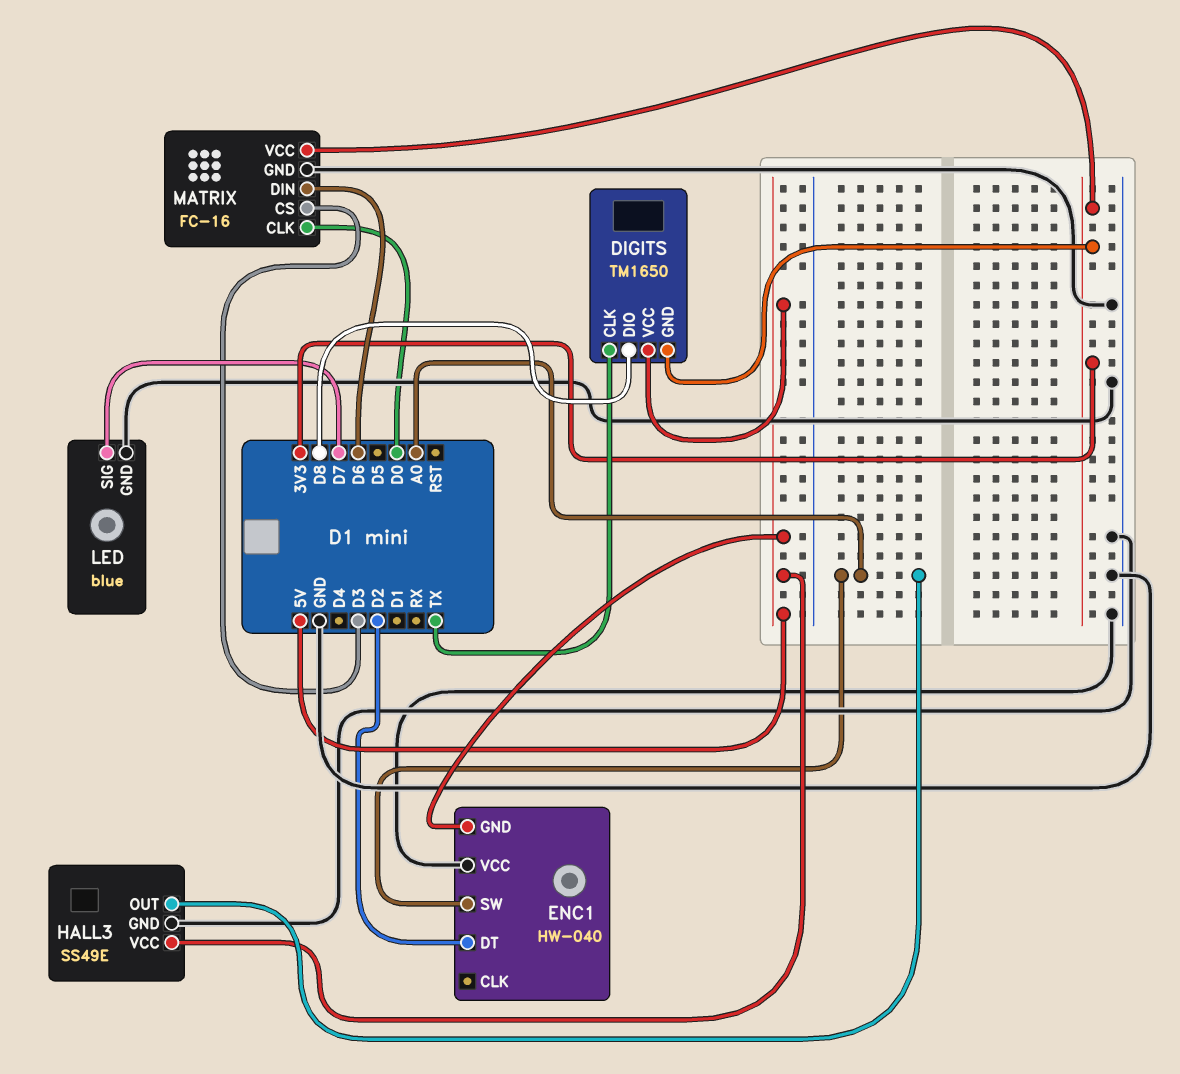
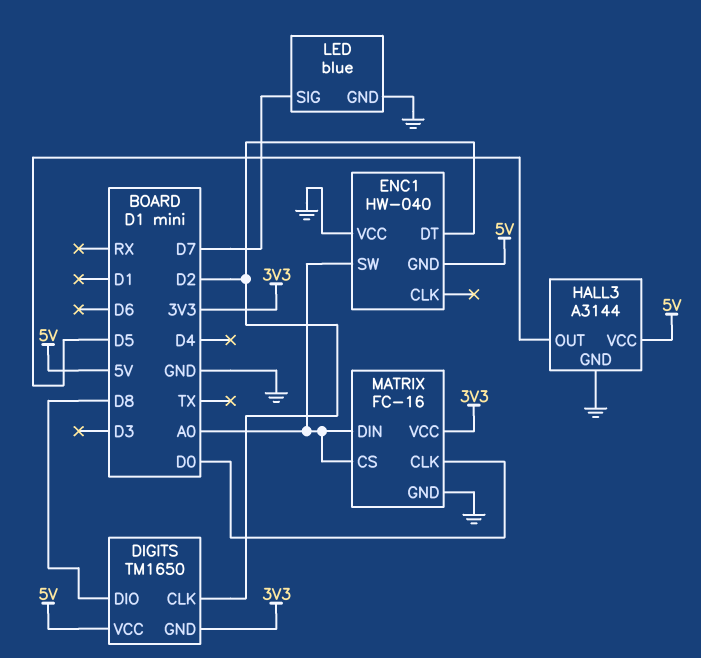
DIGITS pin CLK: TX -> D2
HALL3: SS49E -> A3144
HALL3 pin OUT: A0 -> D5
MATRIX pin CS: D3 -> A0
MATRIX pin DIN: D6 -> A0

